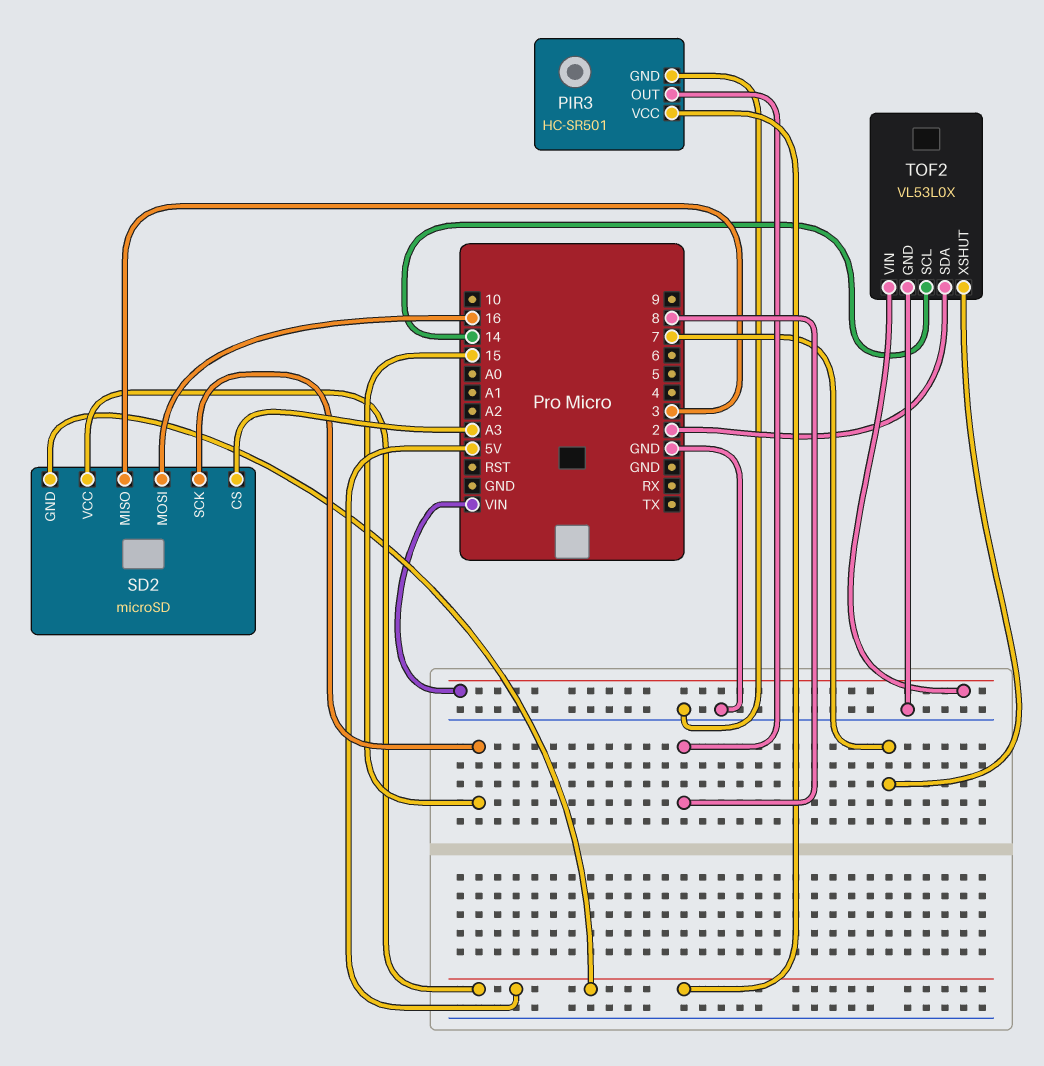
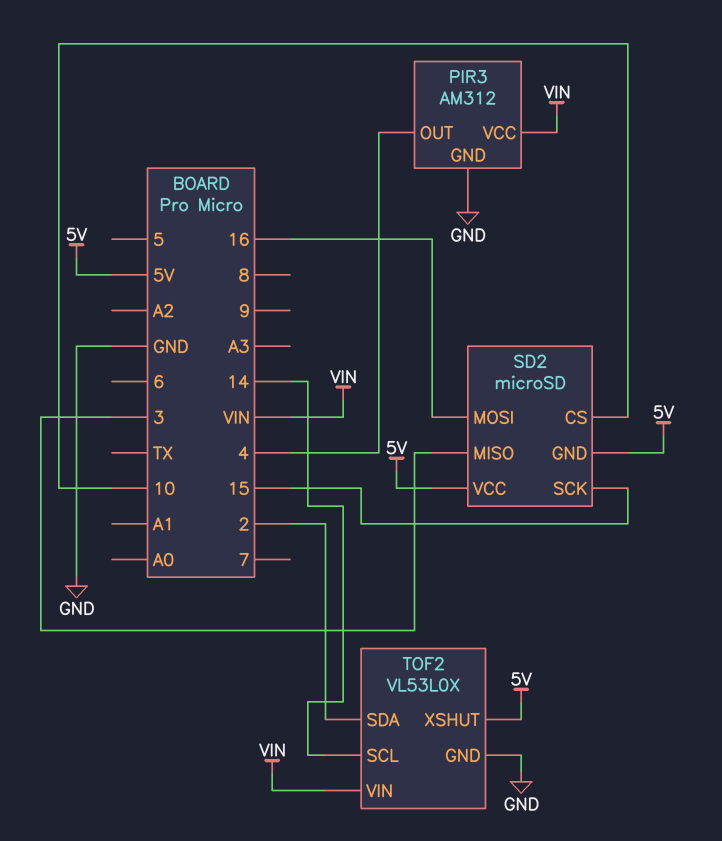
PIR3: HC-SR501 -> AM312
PIR3 pin OUT: 8 -> 4
PIR3 pin VCC: 5V -> VIN
SD2 pin CS: A3 -> 10
TOF2 pin XSHUT: 7 -> 5V

